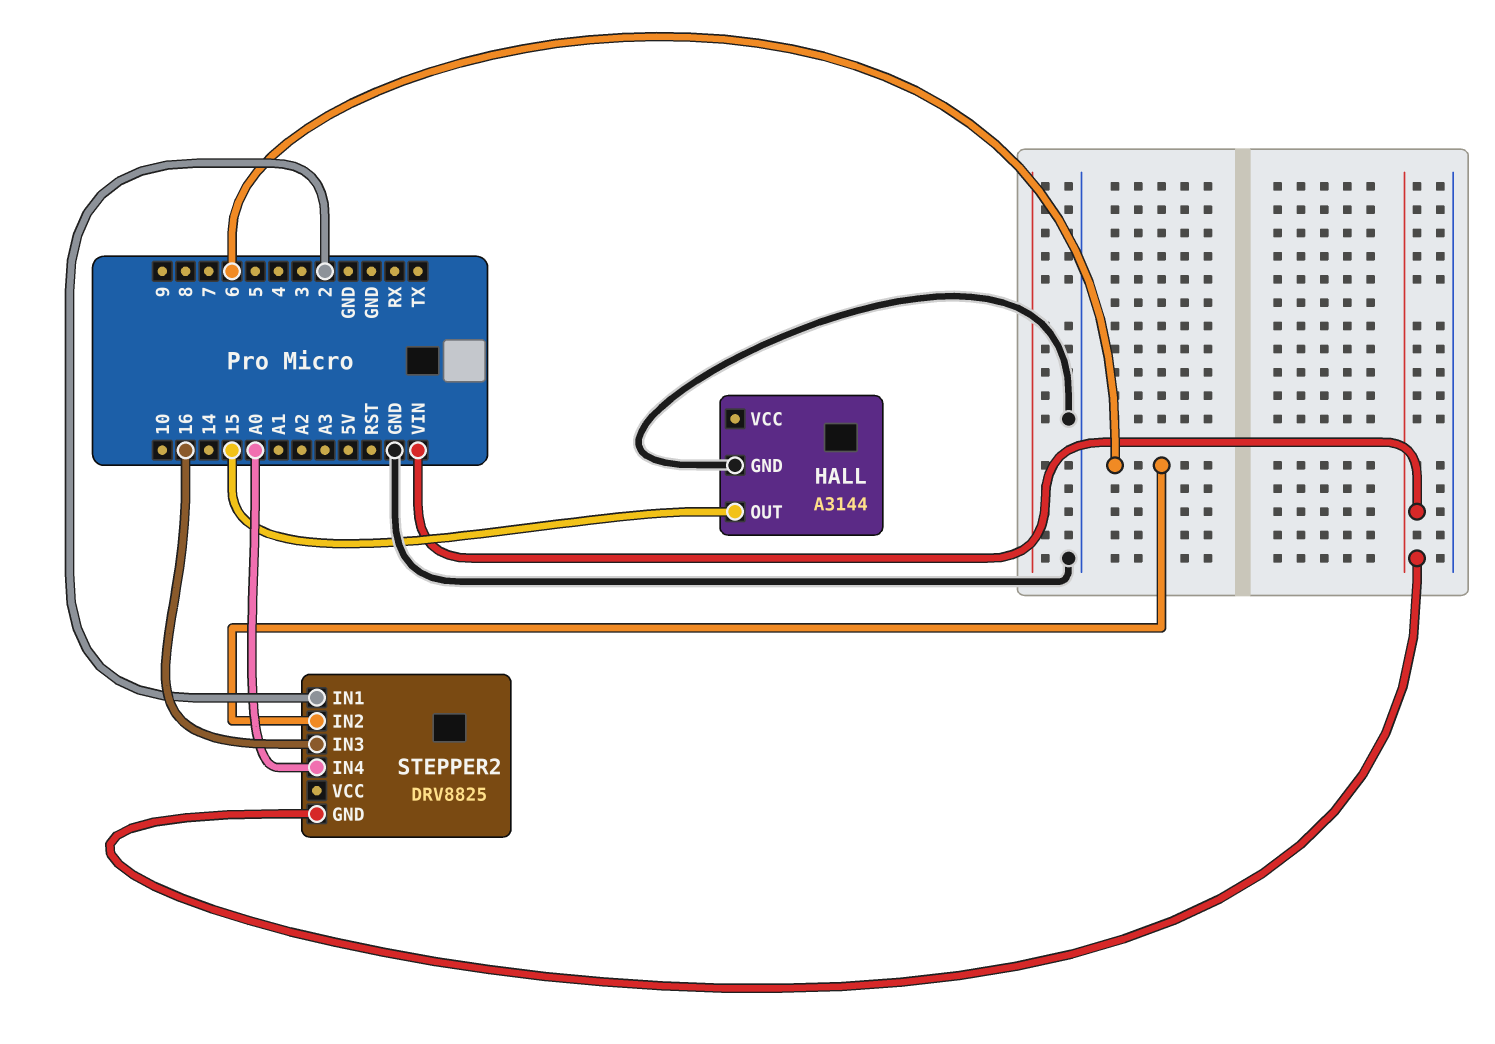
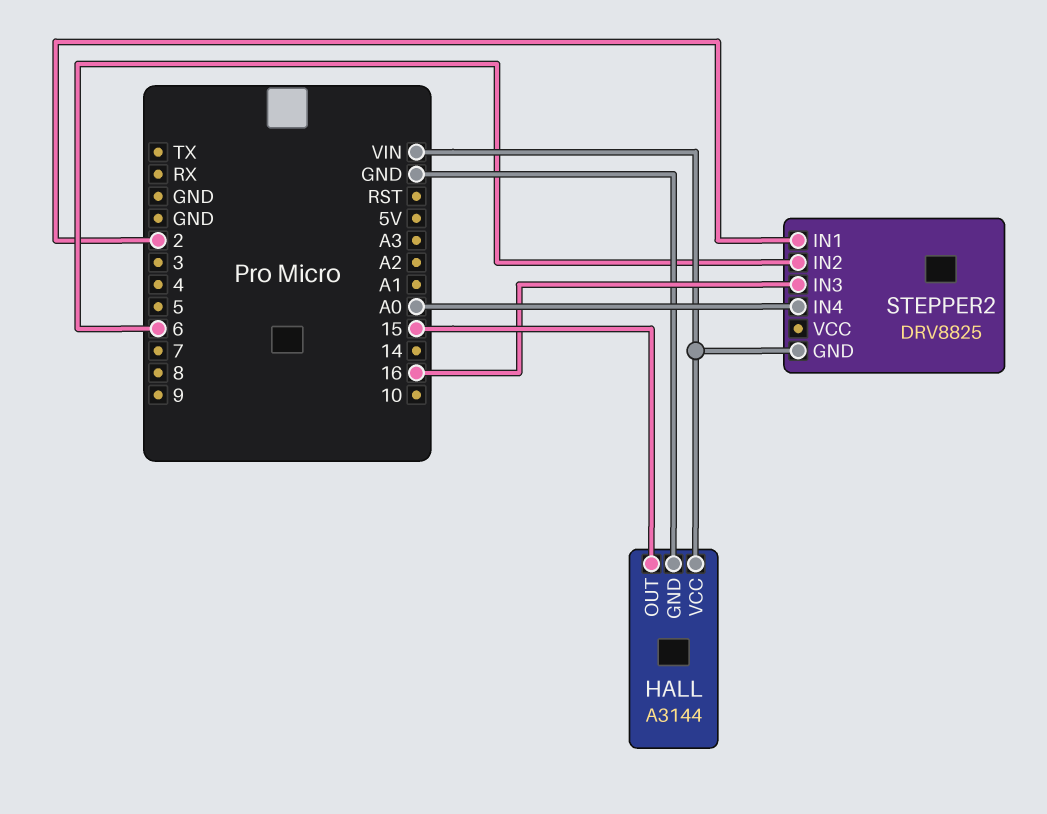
HALL pin VCC: none -> VIN

